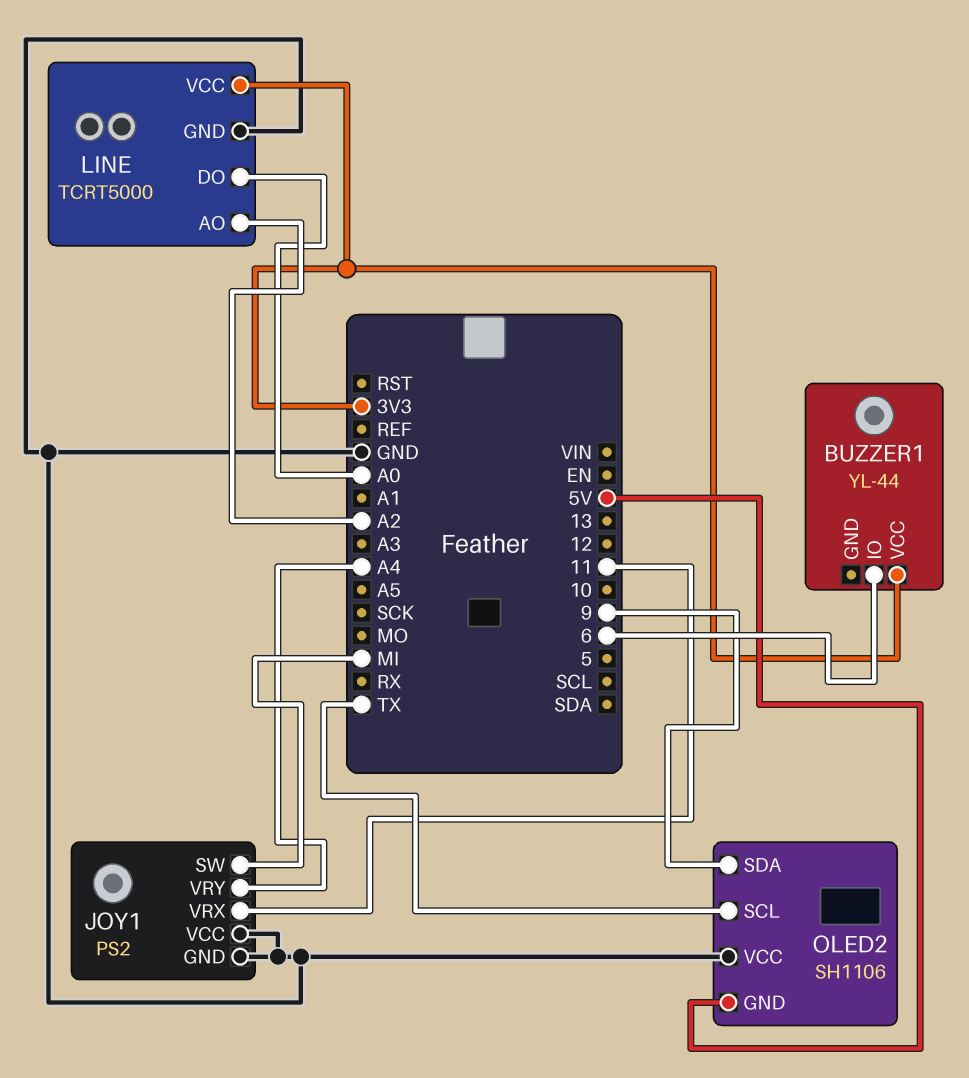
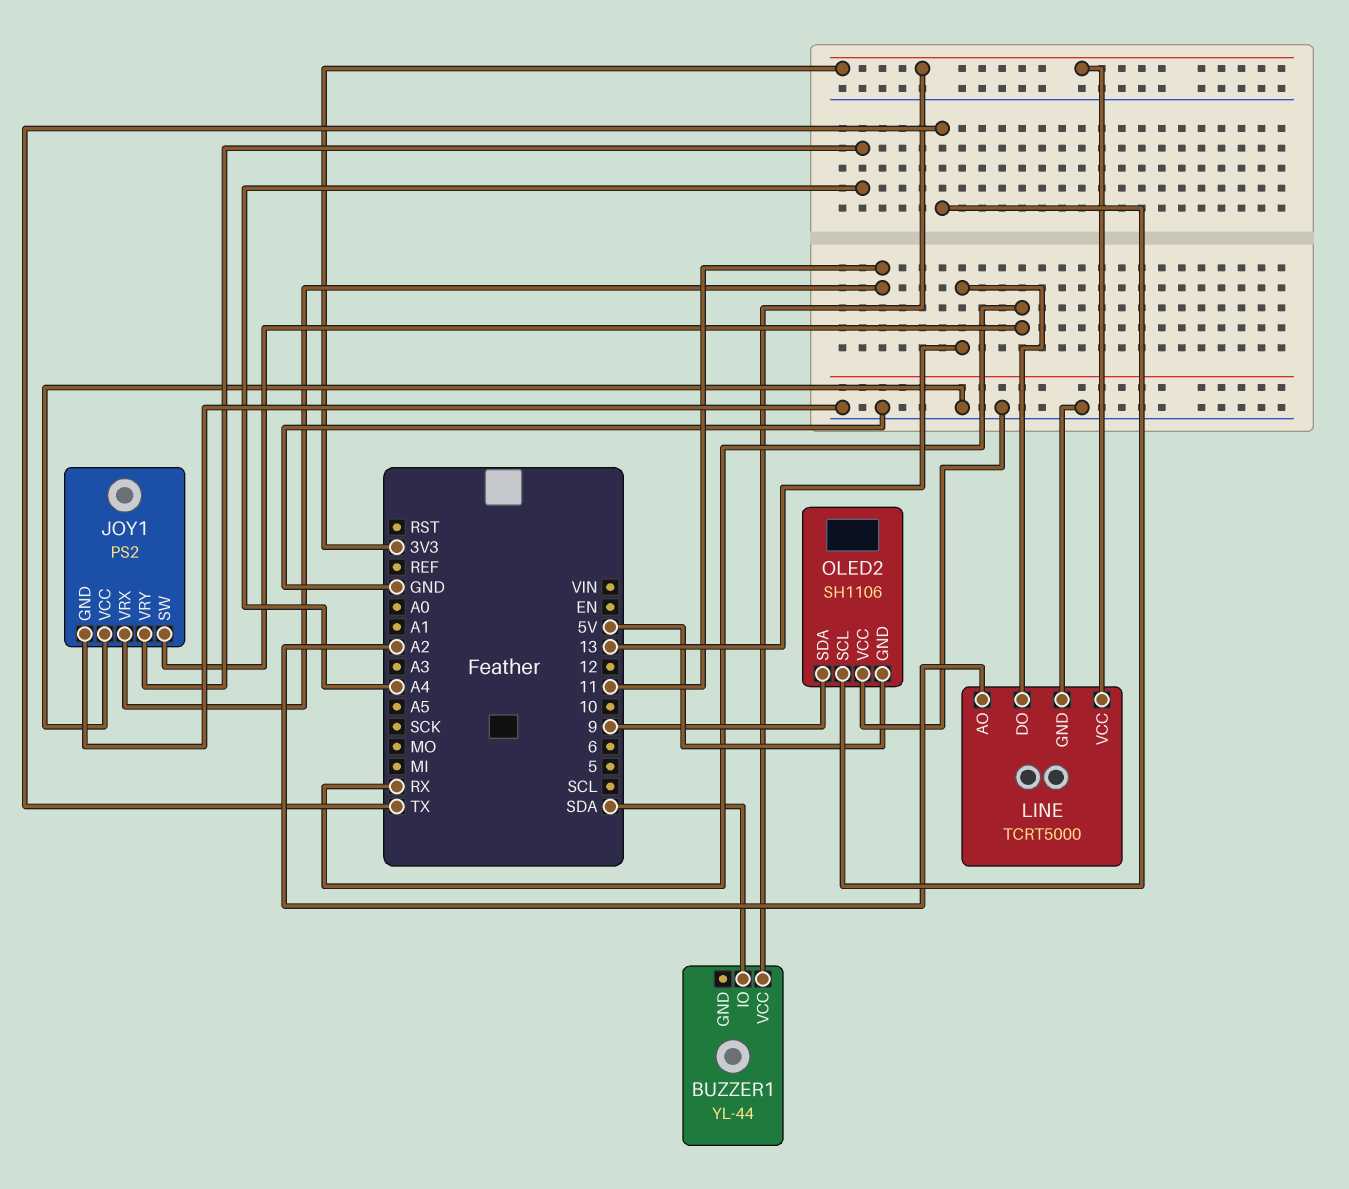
BUZZER1 pin IO: 6 -> SDA
JOY1 pin SW: MI -> RX
LINE pin DO: A0 -> 13

